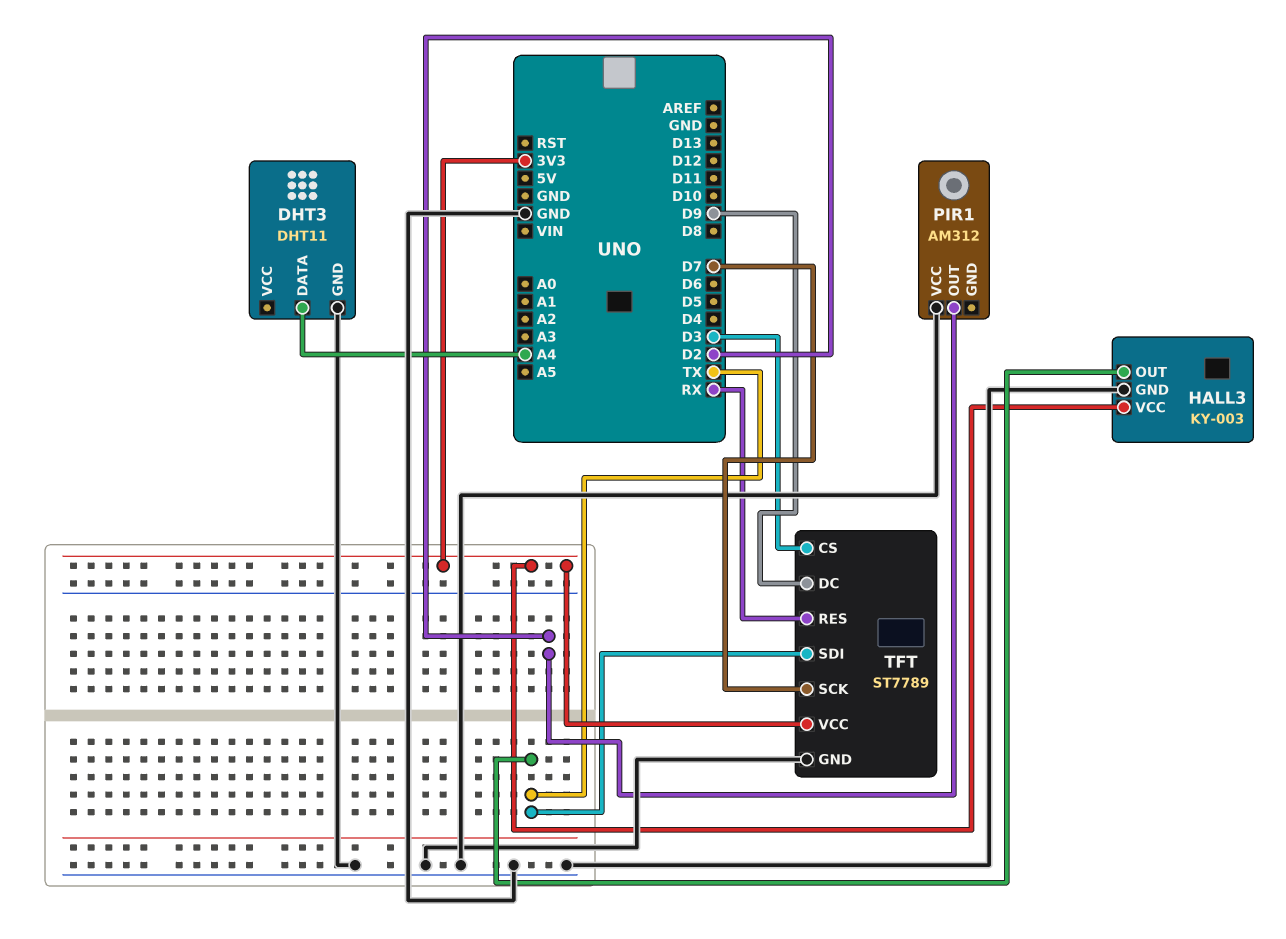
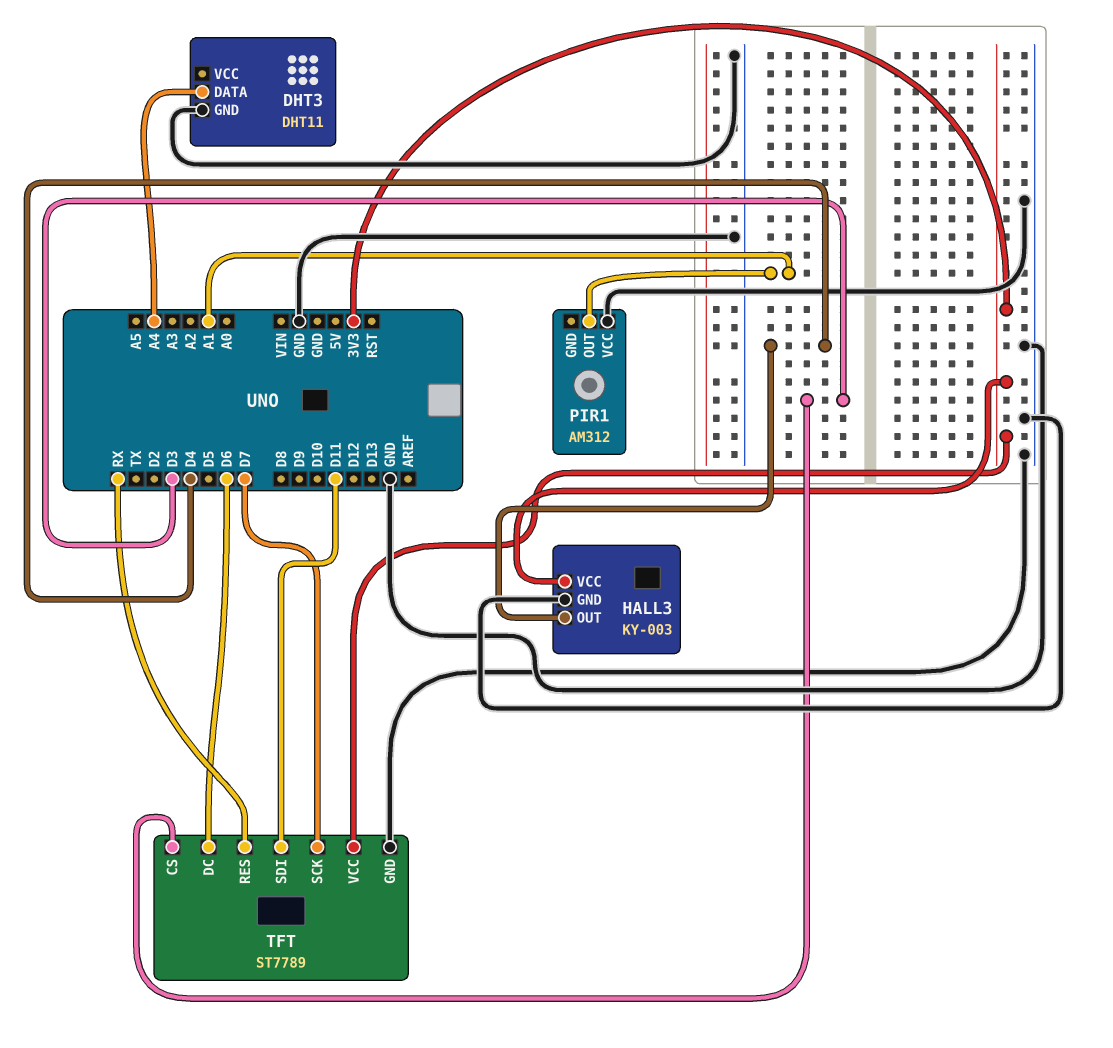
HALL3 pin OUT: TX -> D4
PIR1 pin OUT: D2 -> A1
TFT pin DC: D9 -> D6
TFT pin SDI: TX -> D11

